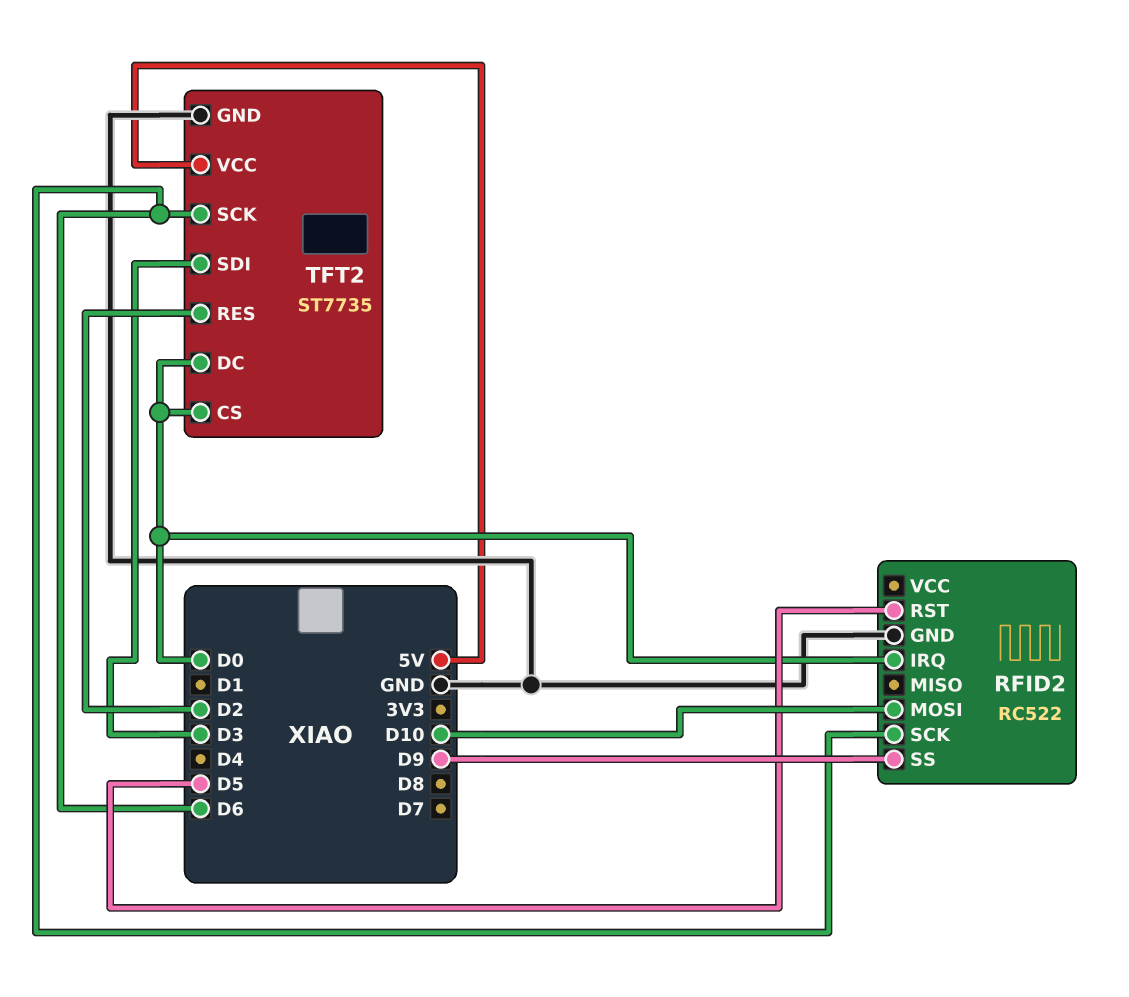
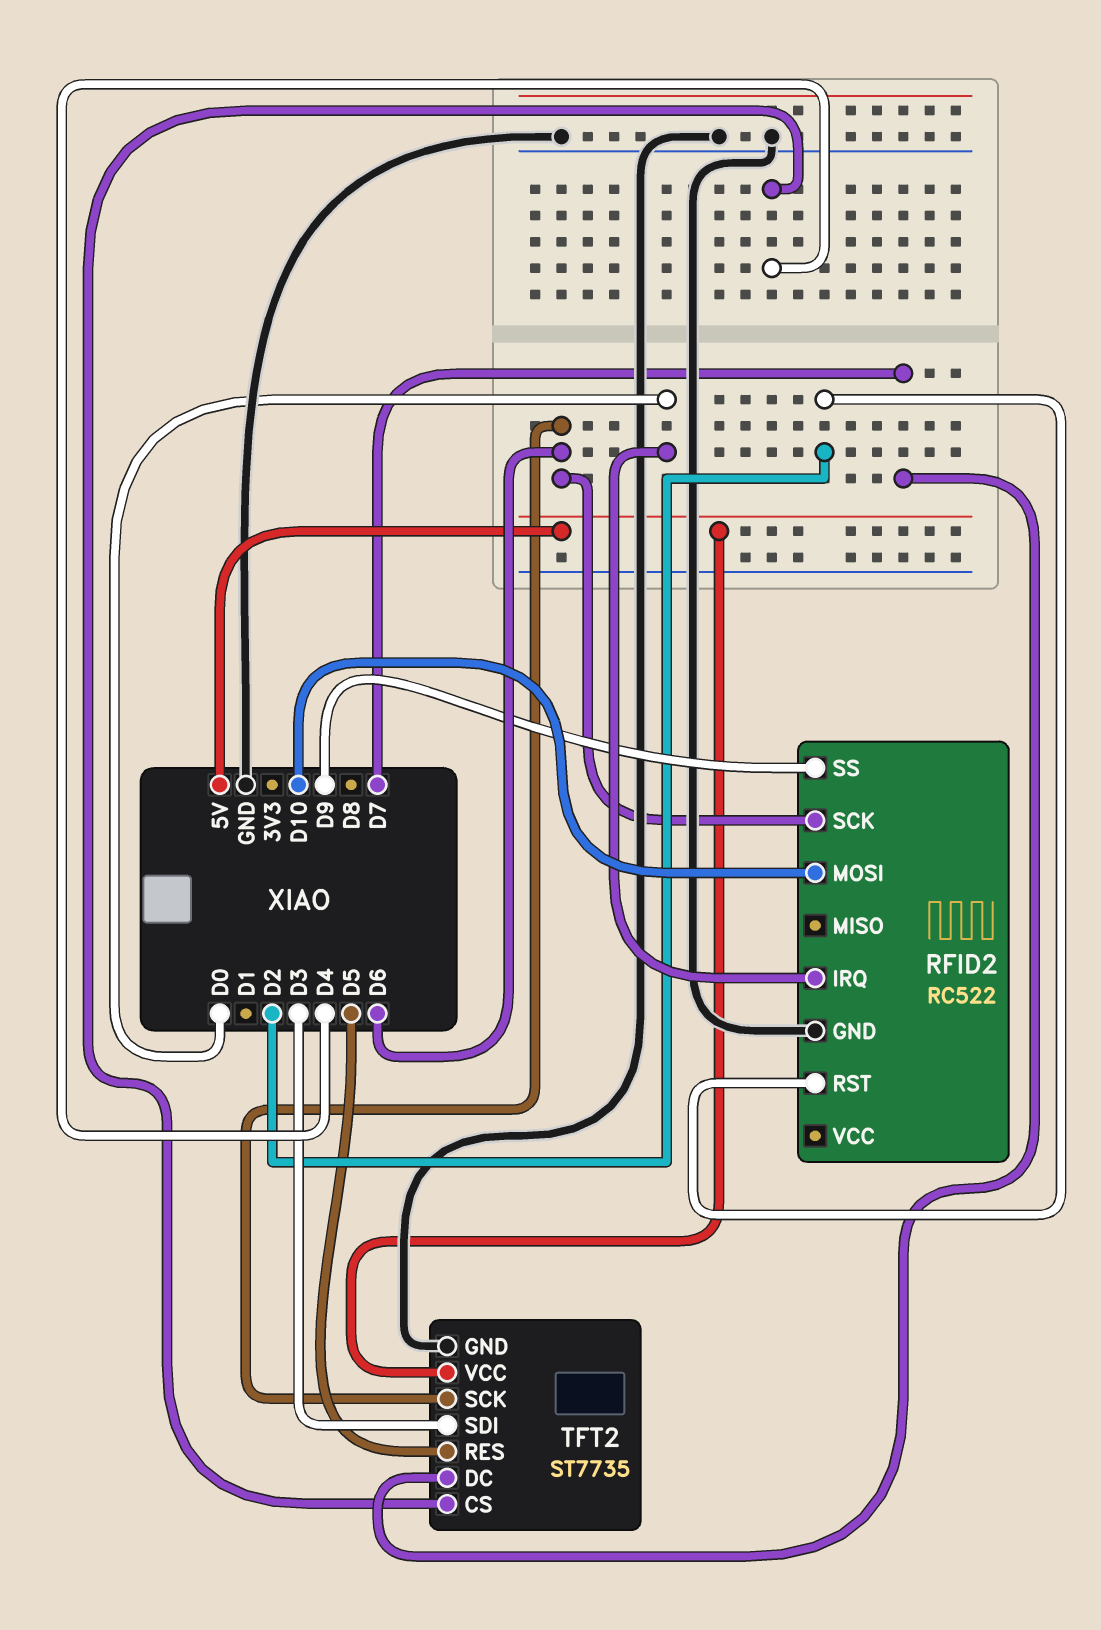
RFID2 pin RST: D5 -> D2
TFT2 pin CS: D0 -> D4
TFT2 pin DC: D0 -> D7
TFT2 pin RES: D2 -> D5

